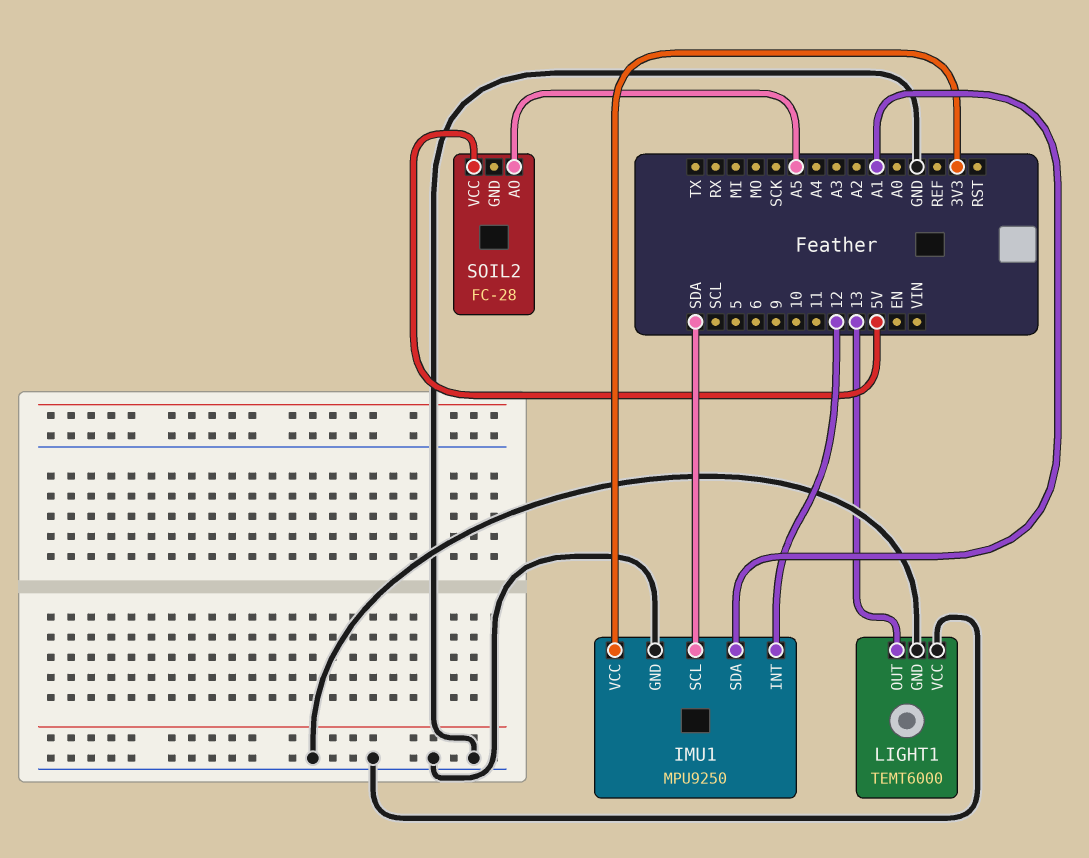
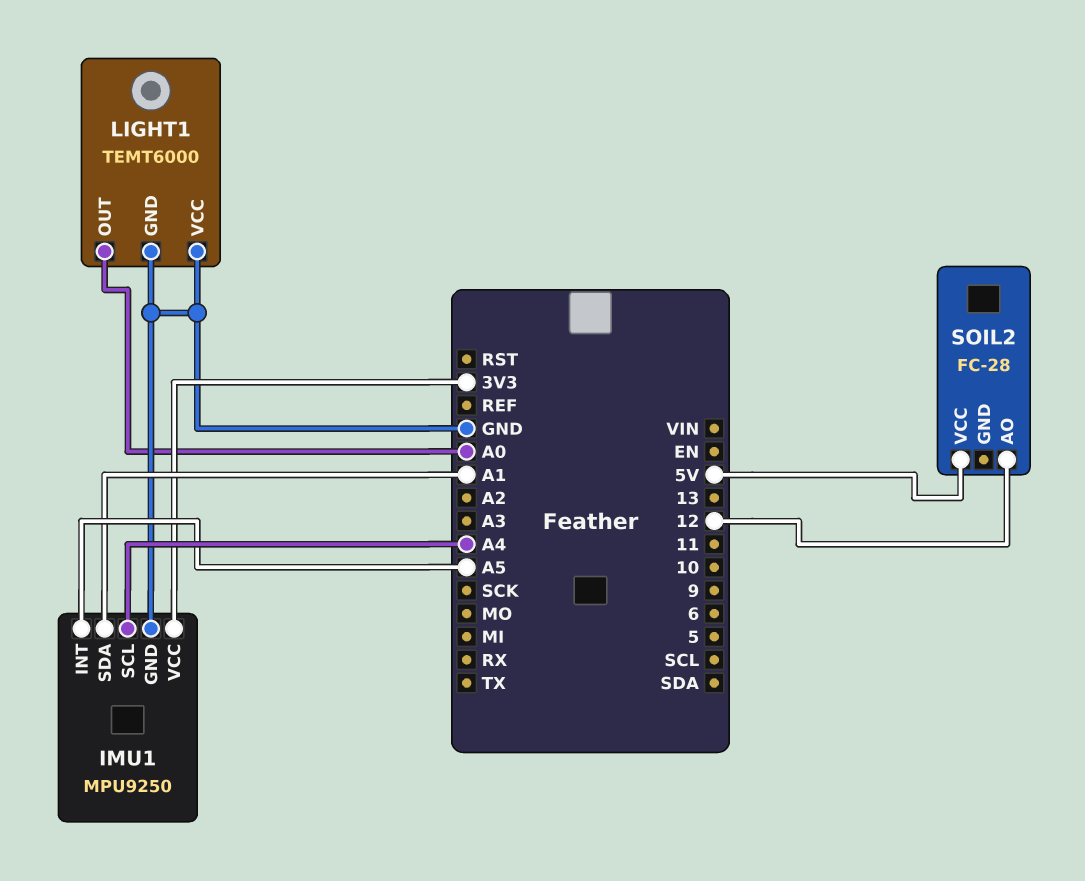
IMU1 pin INT: 12 -> A5
IMU1 pin SCL: SDA -> A4
LIGHT1 pin OUT: 13 -> A0
SOIL2 pin AO: A5 -> 12

